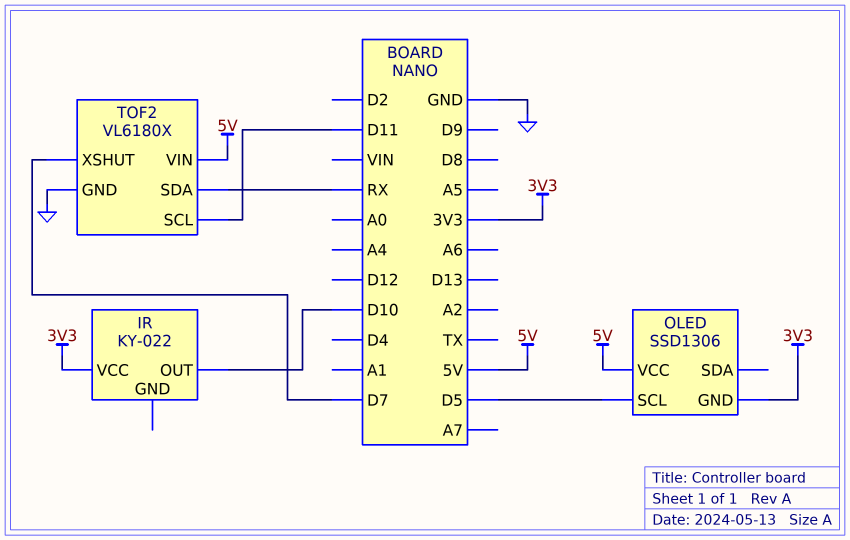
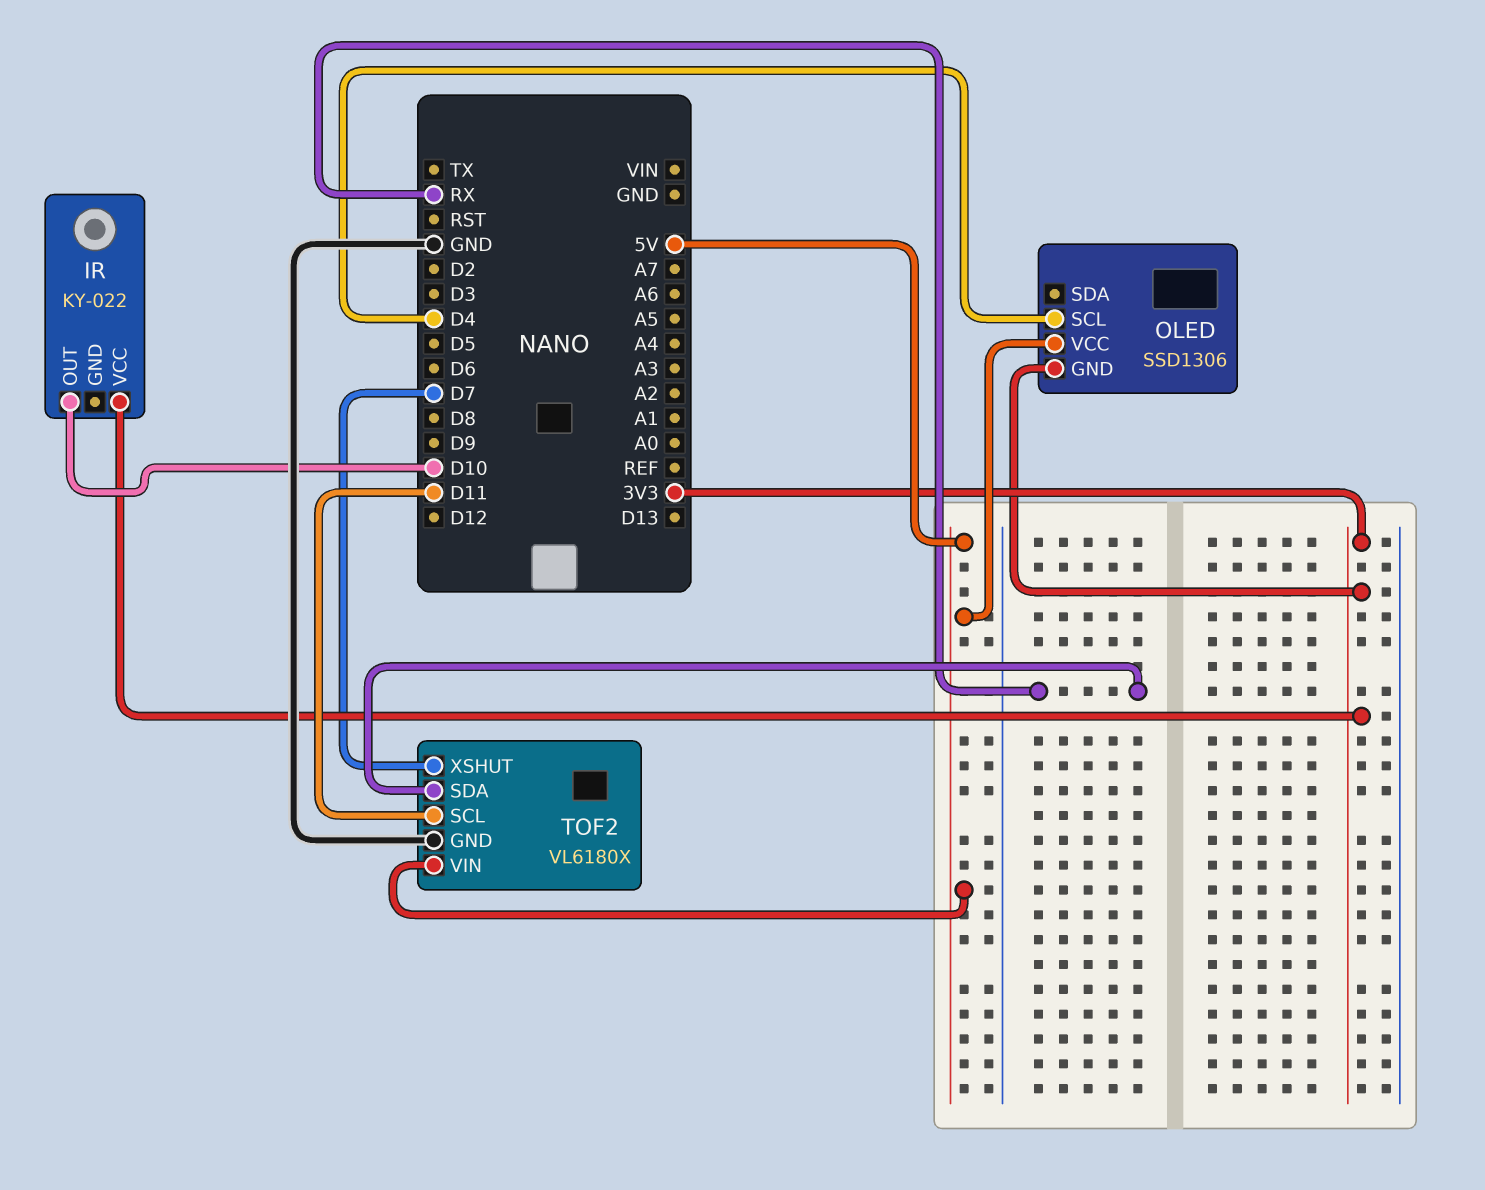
OLED pin SCL: D5 -> D4

